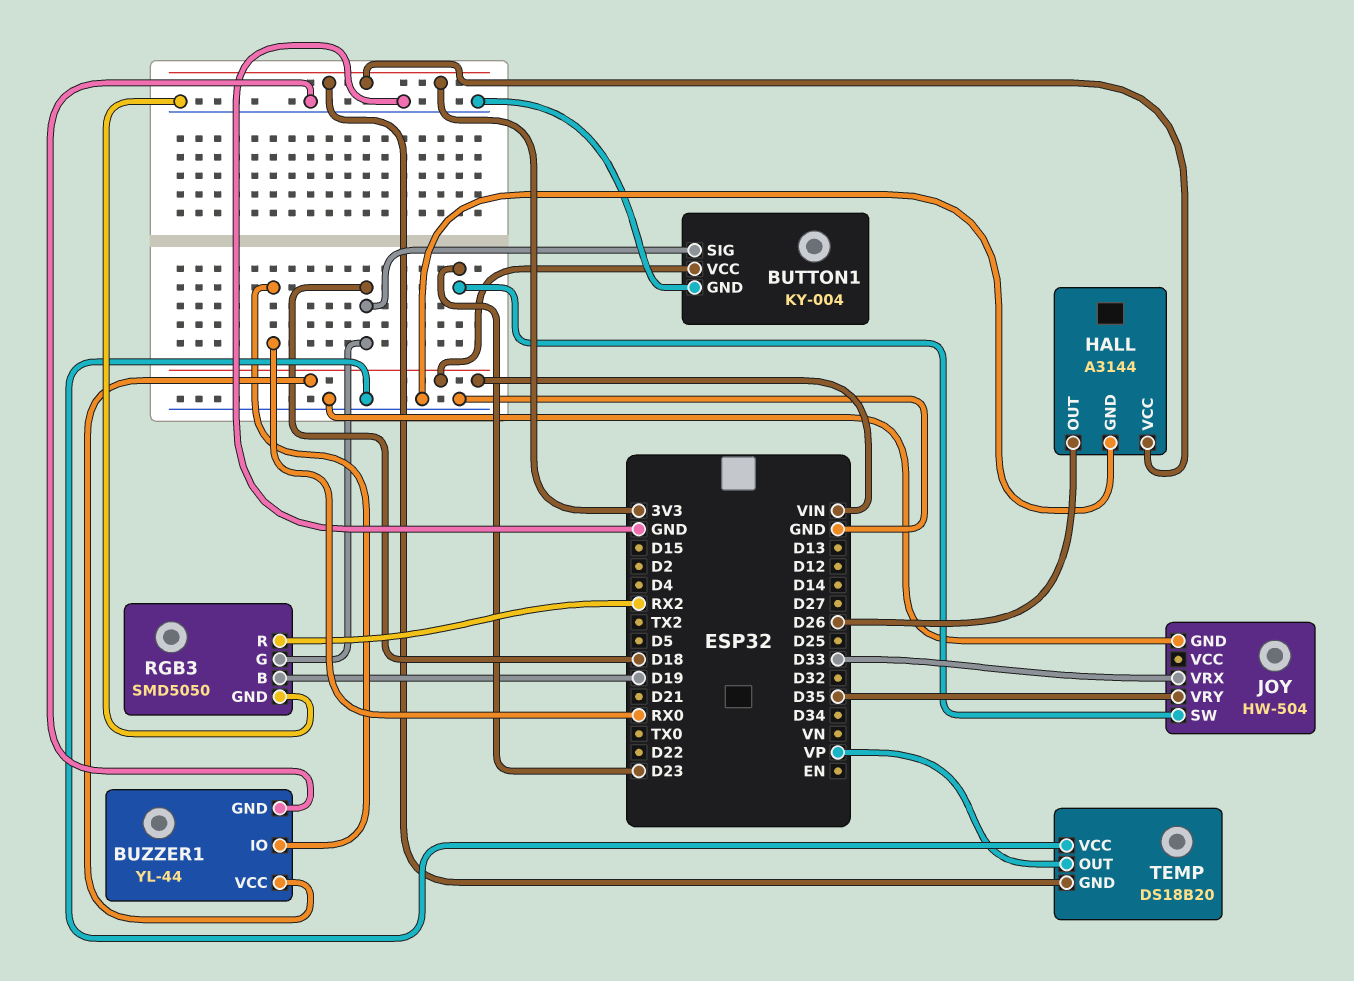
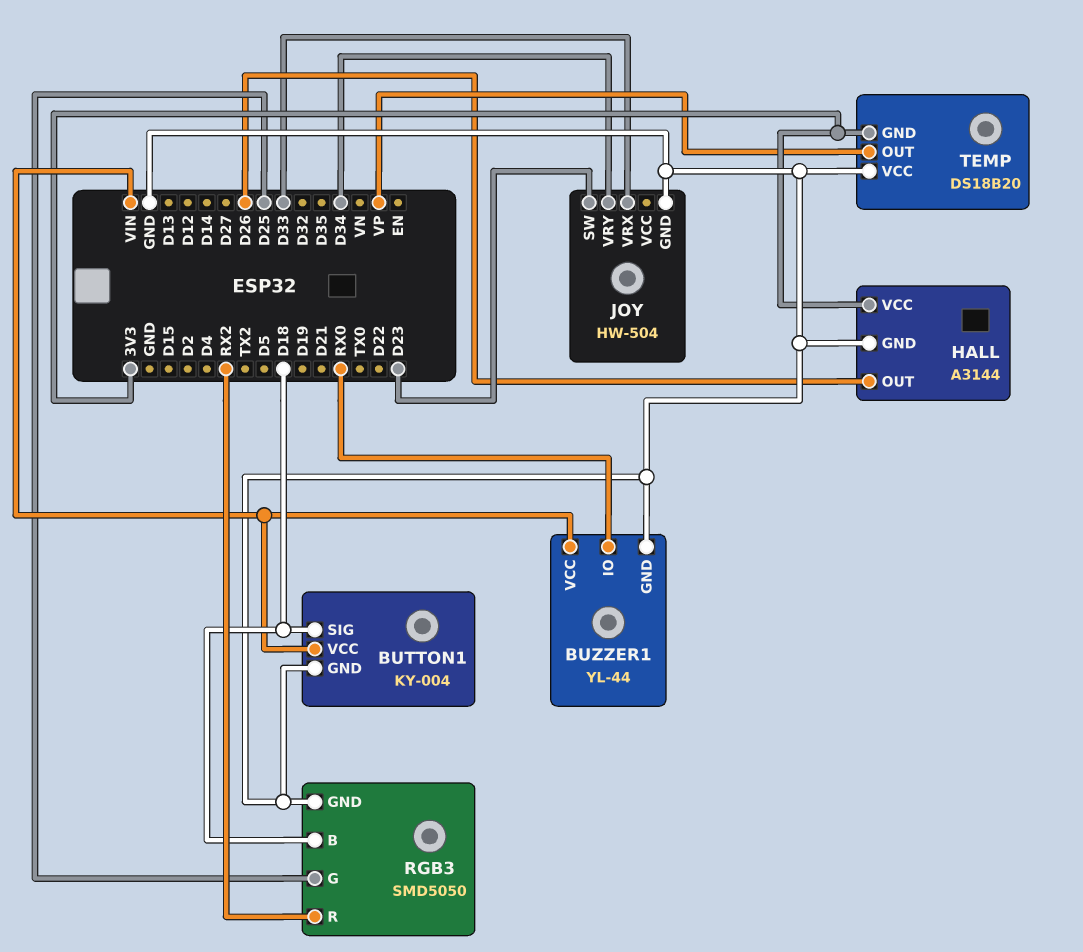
JOY pin VRY: D35 -> D34
RGB3 pin B: D19 -> D18
RGB3 pin G: D18 -> D25

